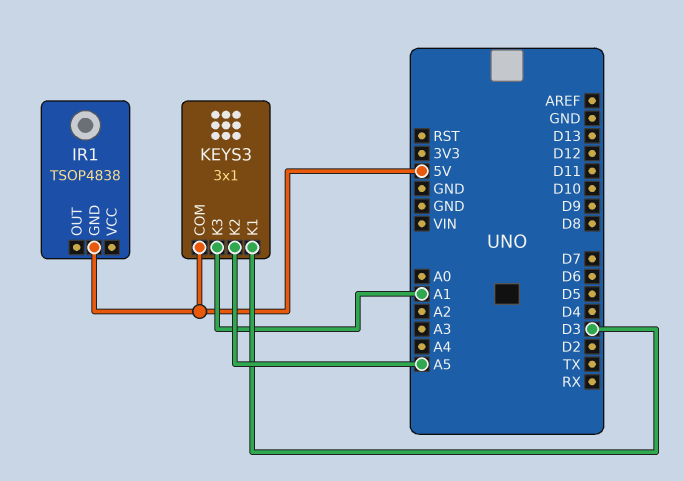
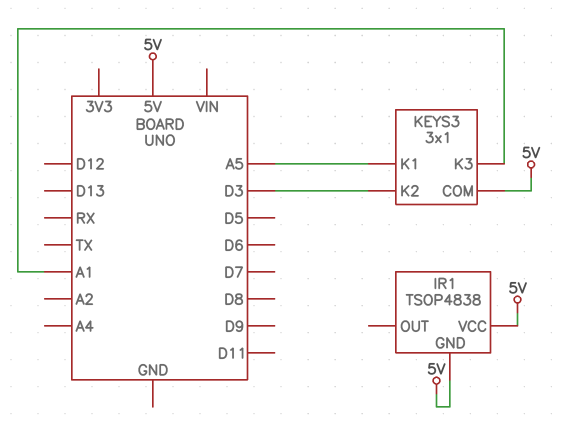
IR1 pin VCC: none -> 5V
KEYS3 pin K1: D3 -> A5
KEYS3 pin K2: A5 -> D3

